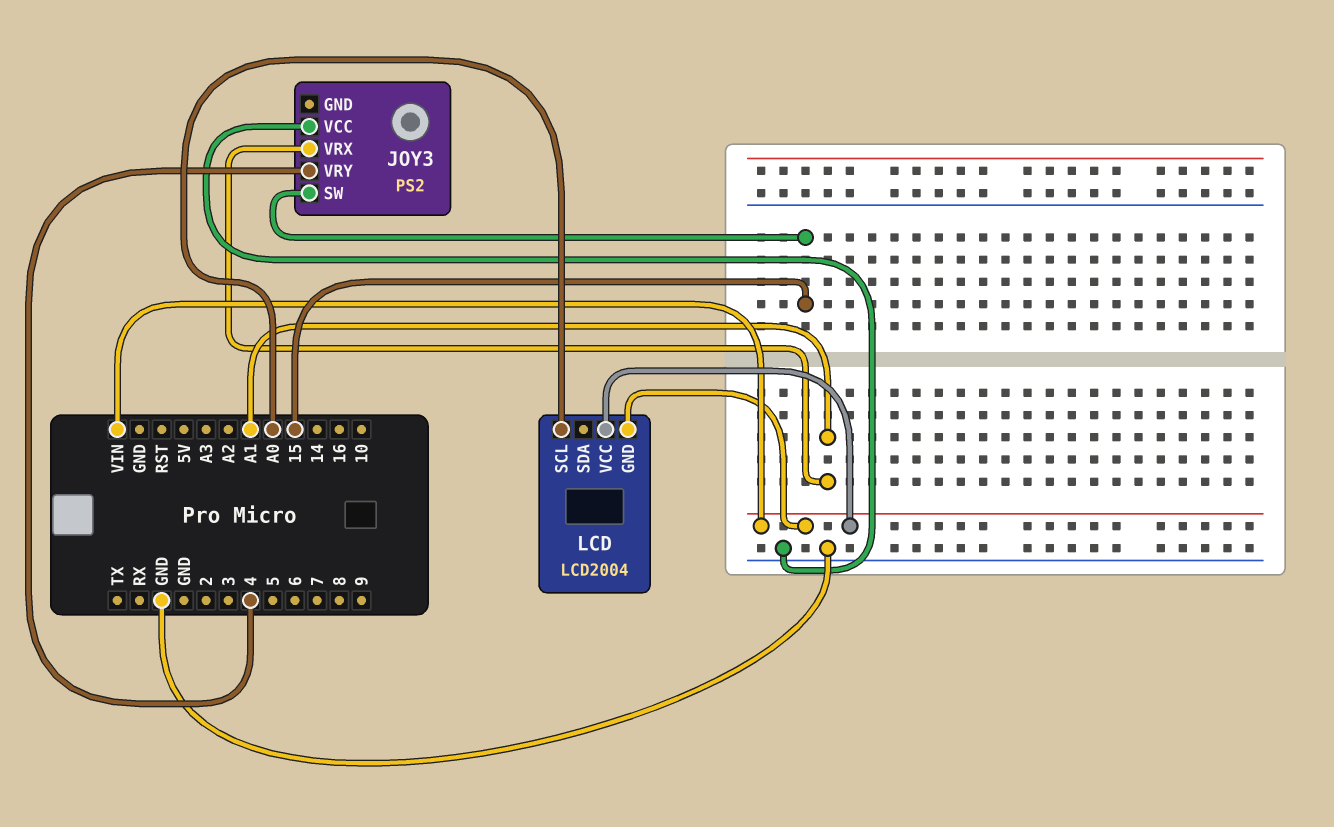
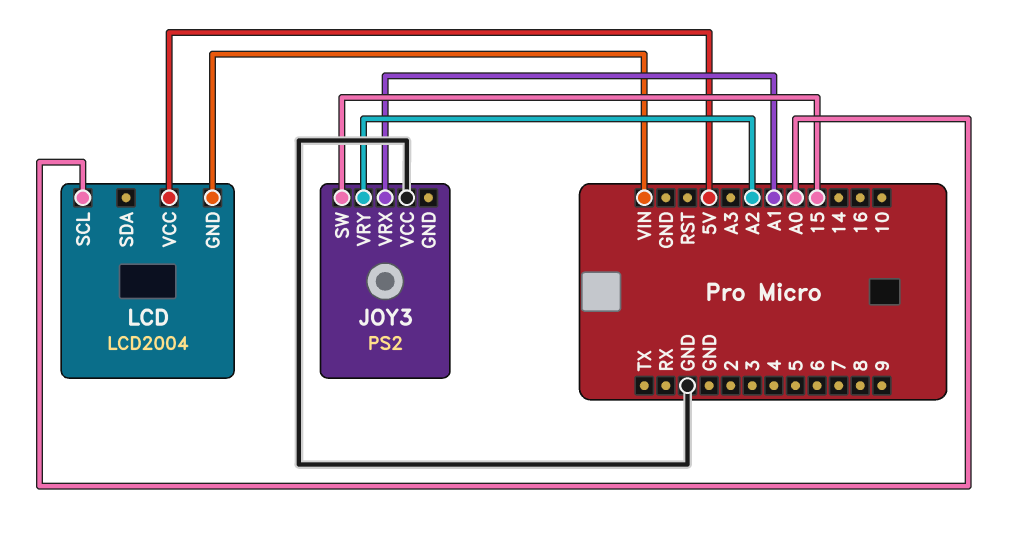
JOY3 pin VRY: 4 -> A2
LCD pin VCC: VIN -> 5V

